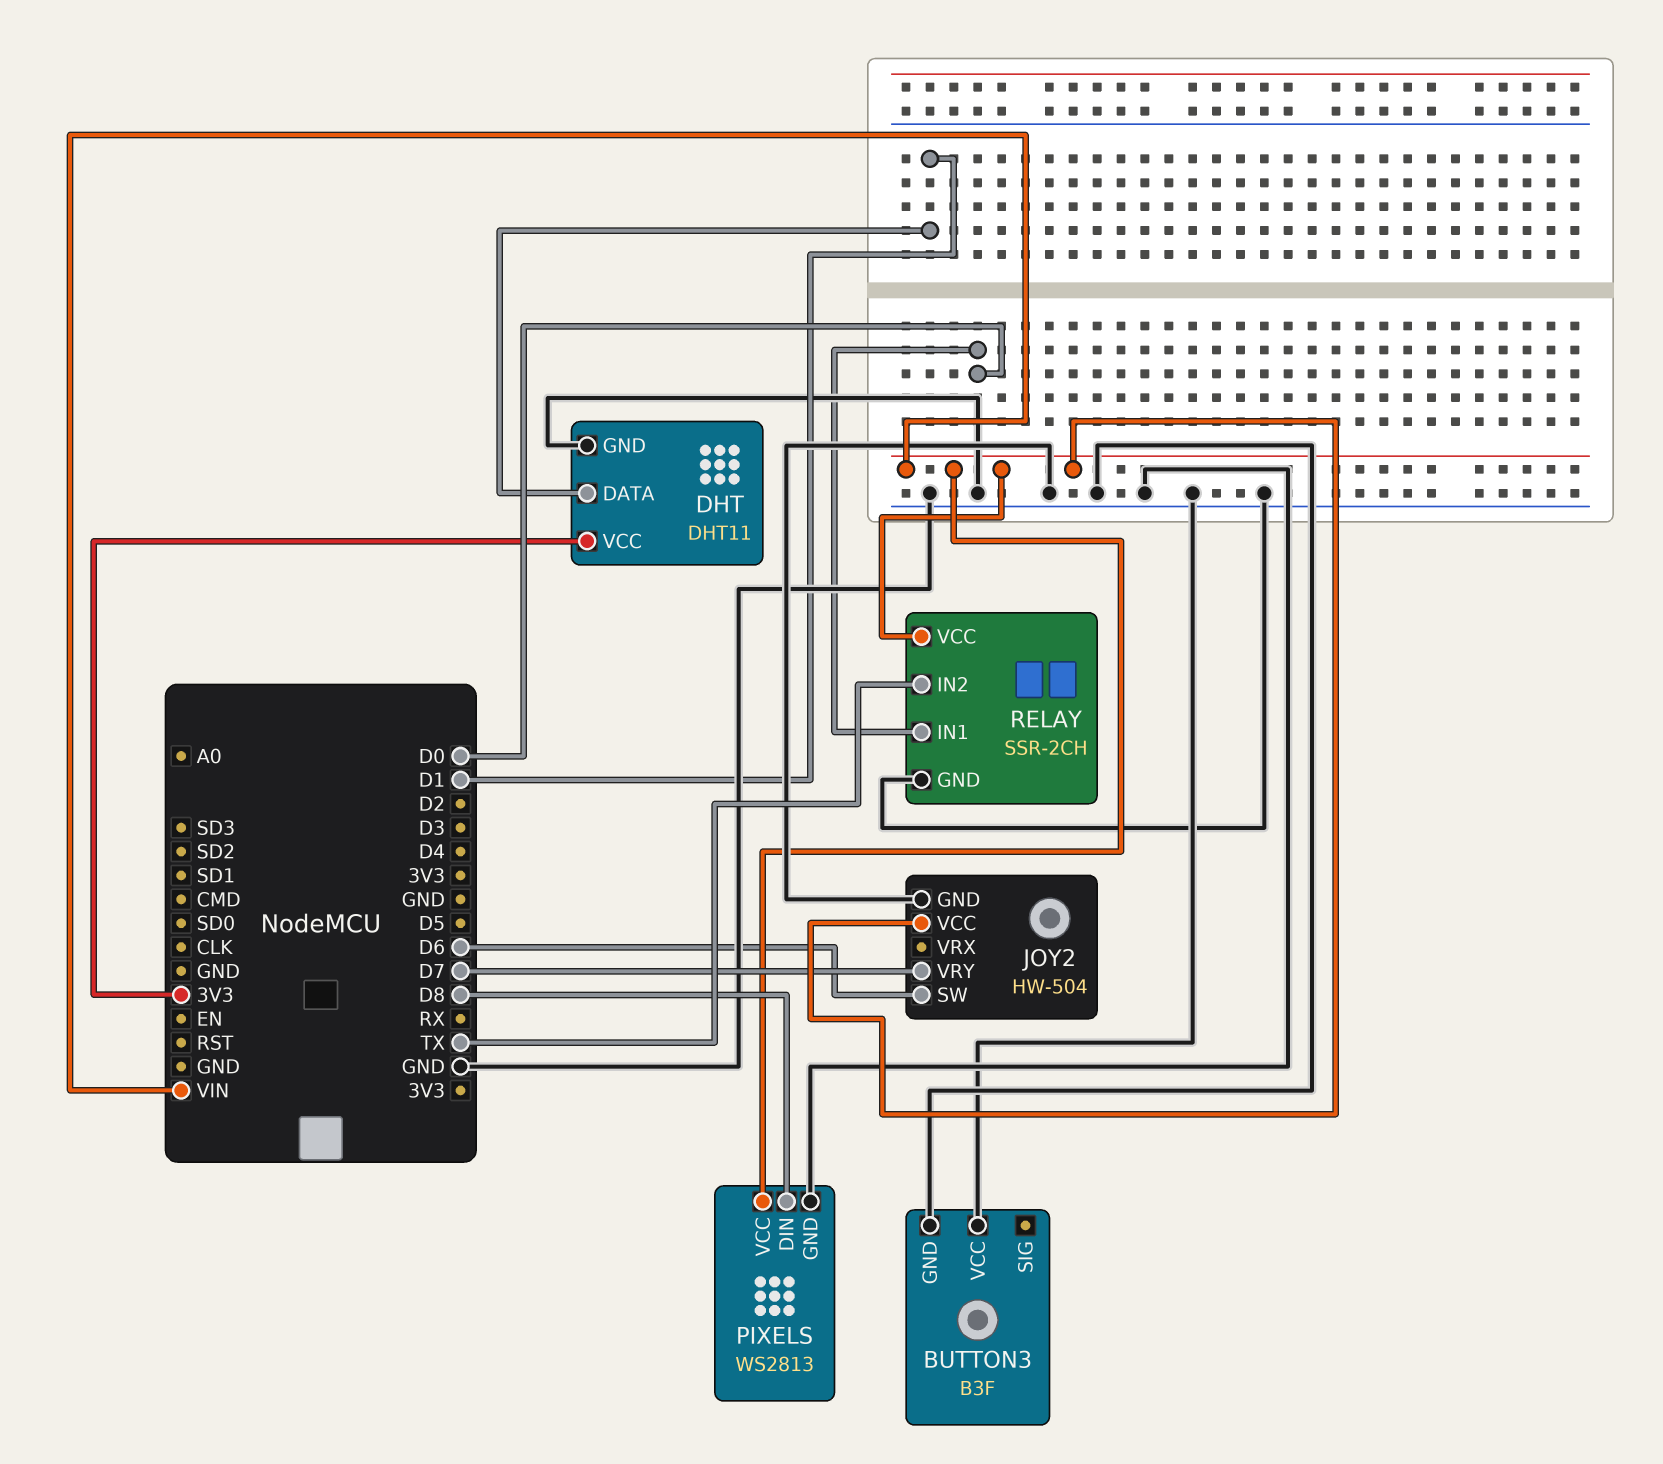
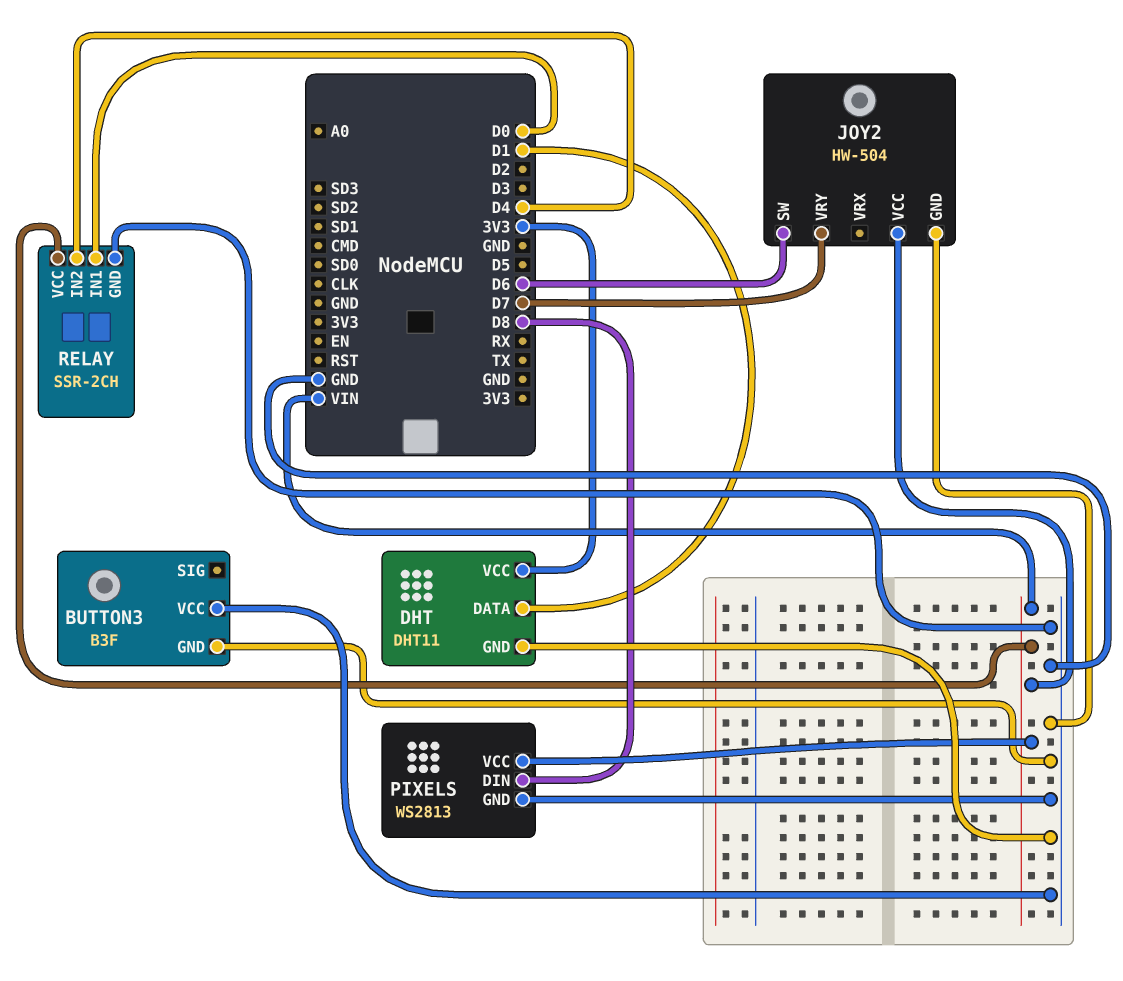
RELAY pin IN2: TX -> D4

